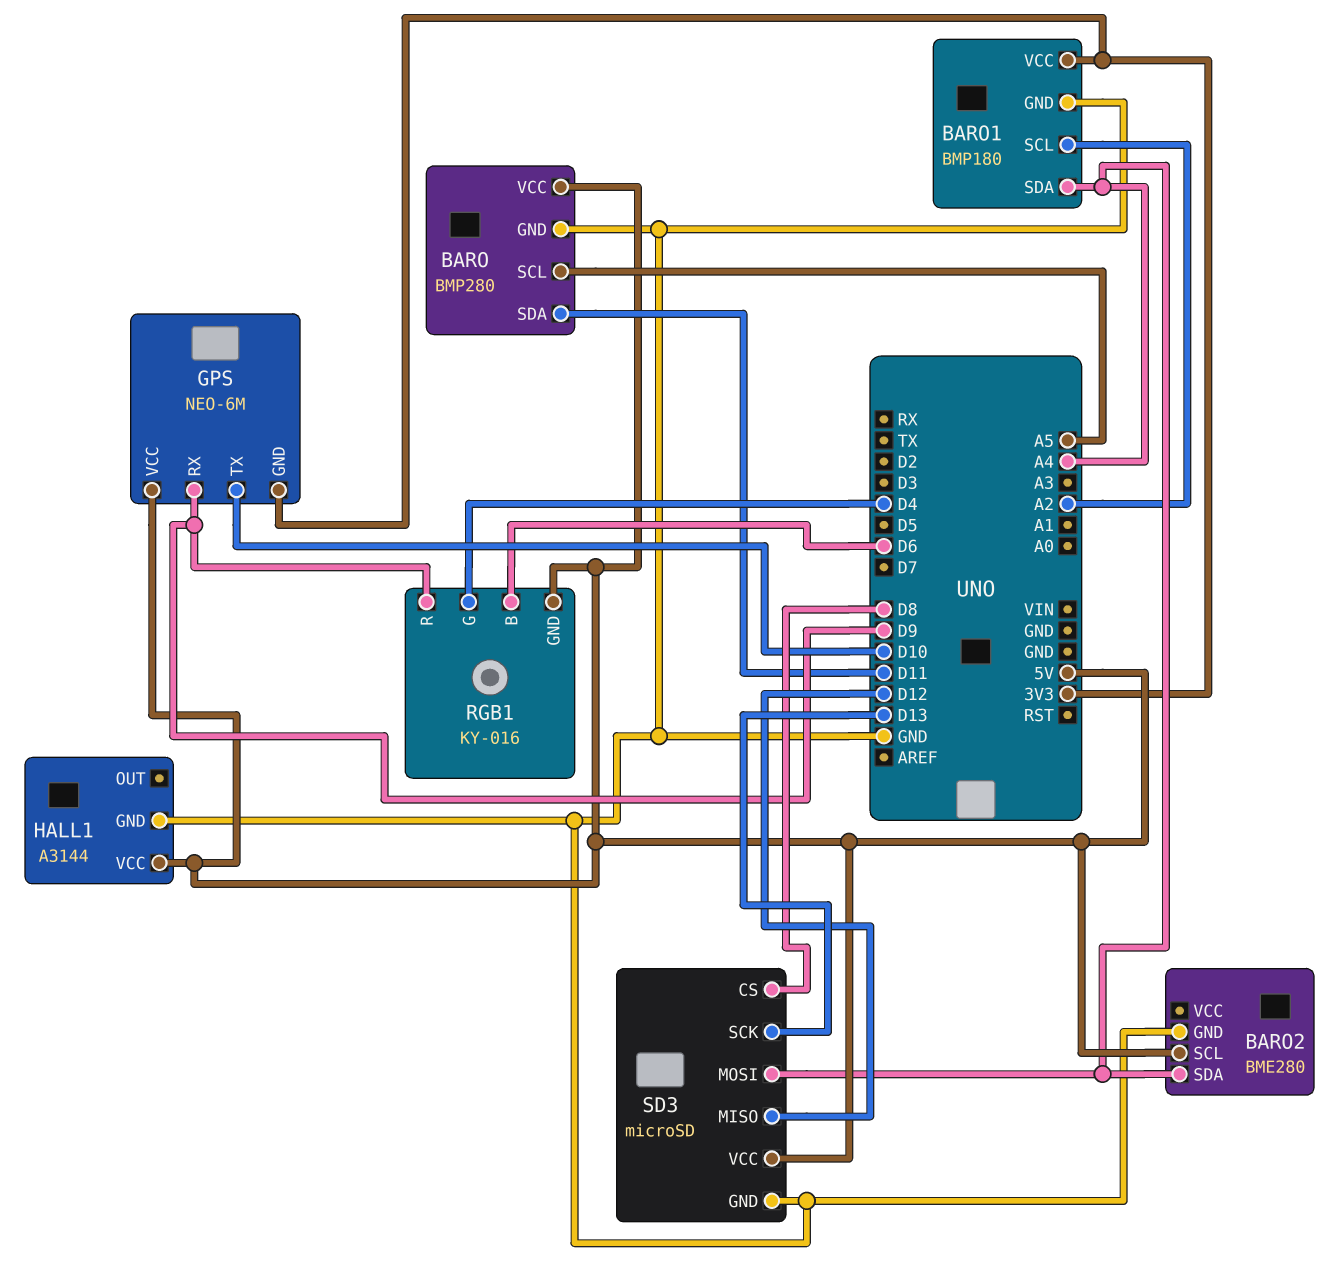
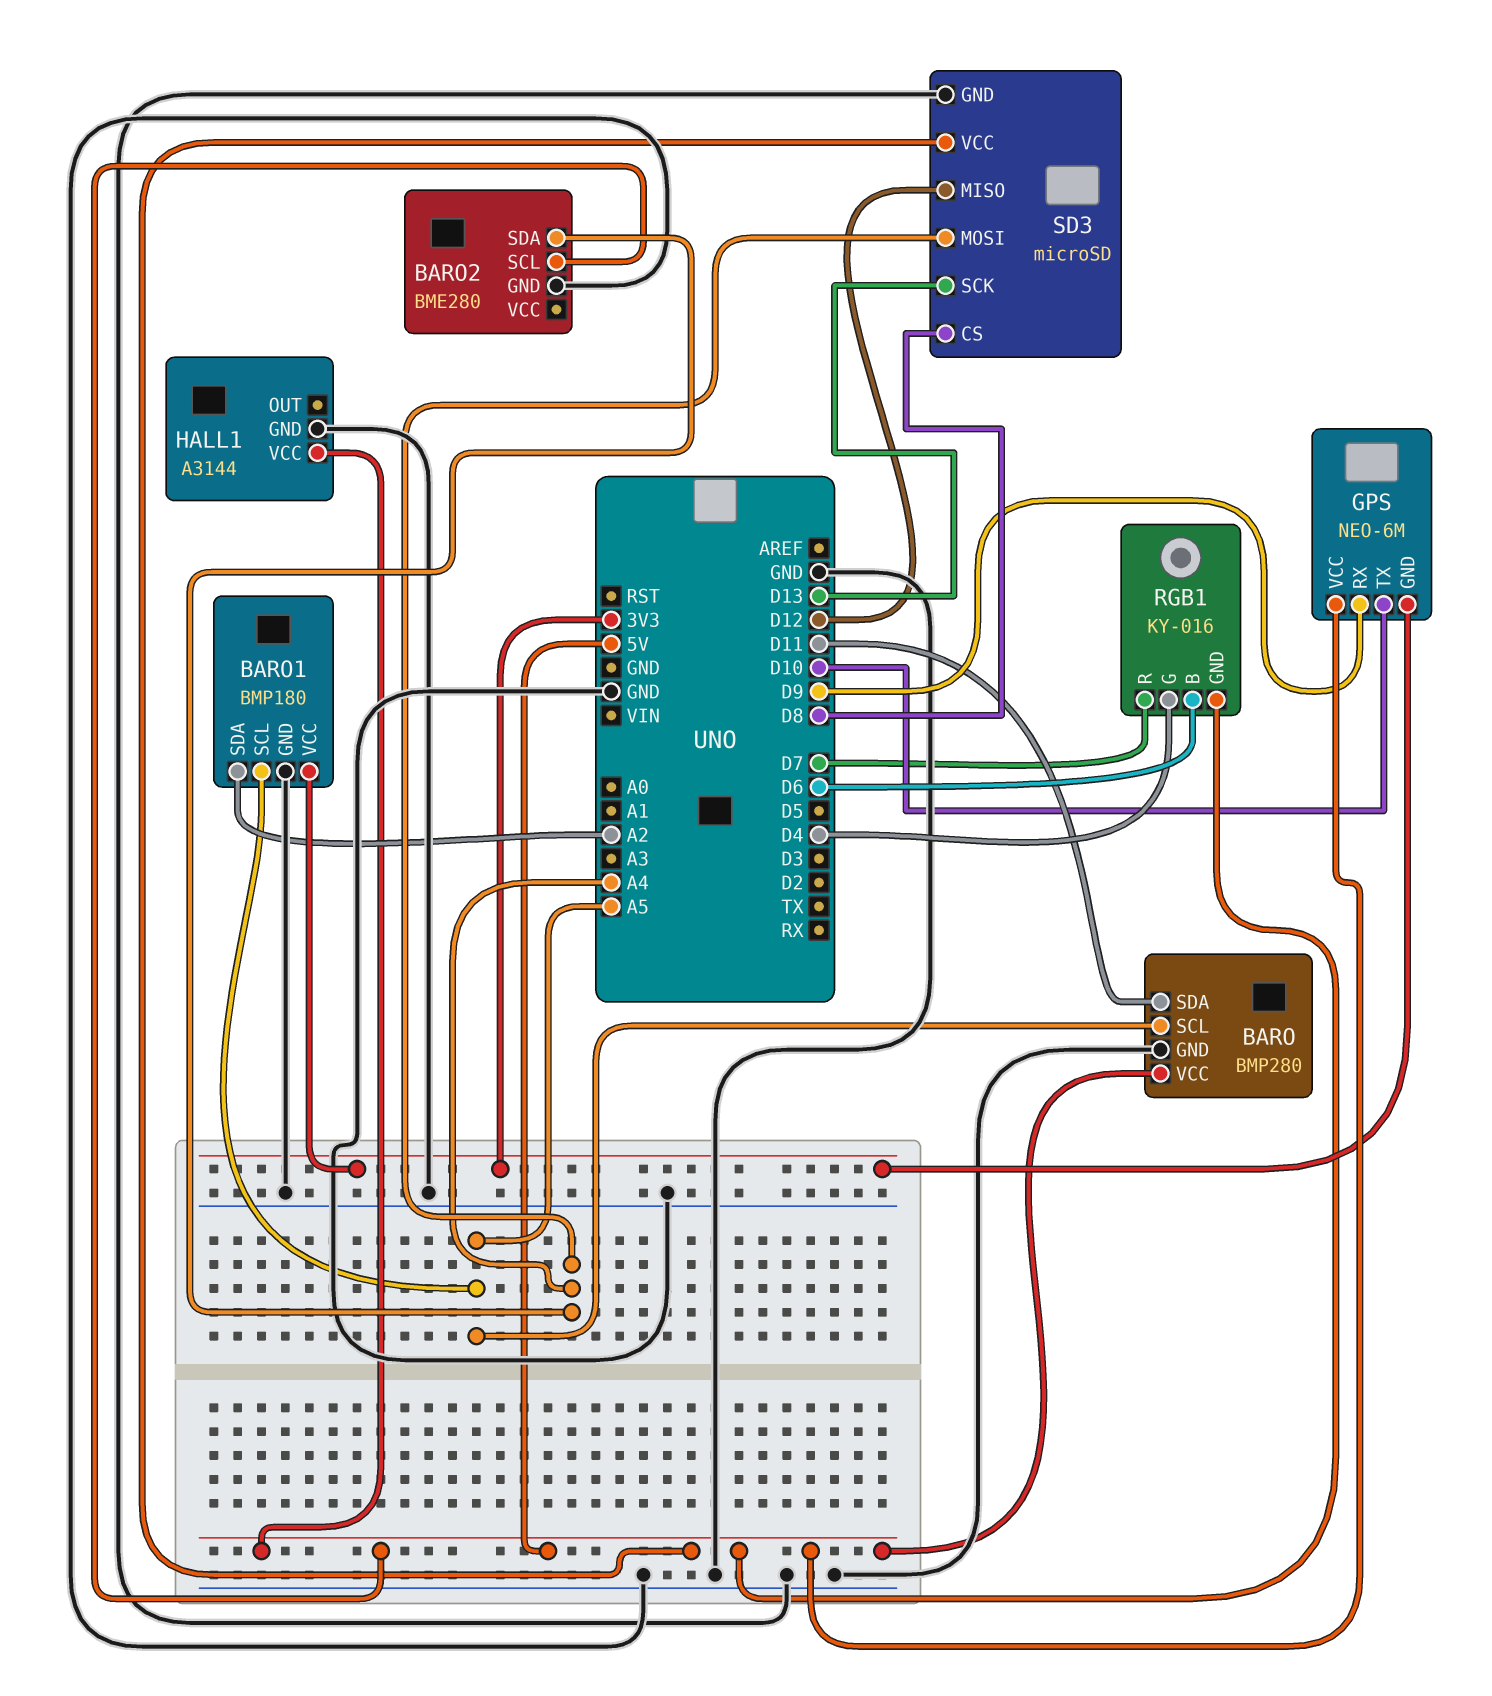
BARO1 pin SCL: A2 -> A5
BARO1 pin SDA: A4 -> A2
RGB1 pin R: D9 -> D7

